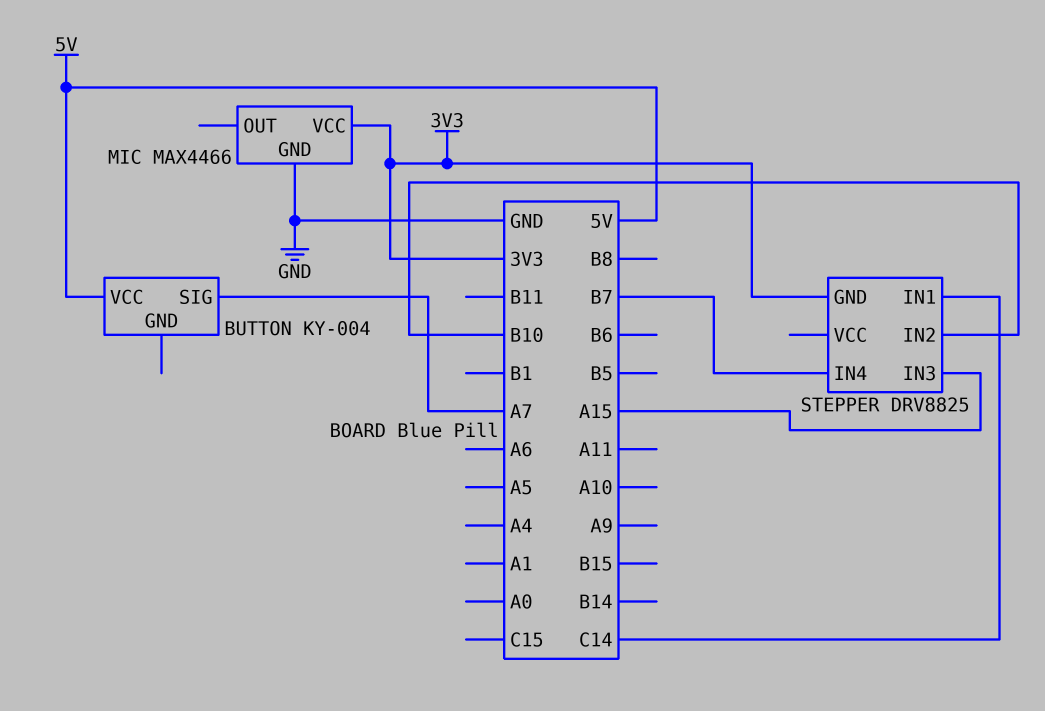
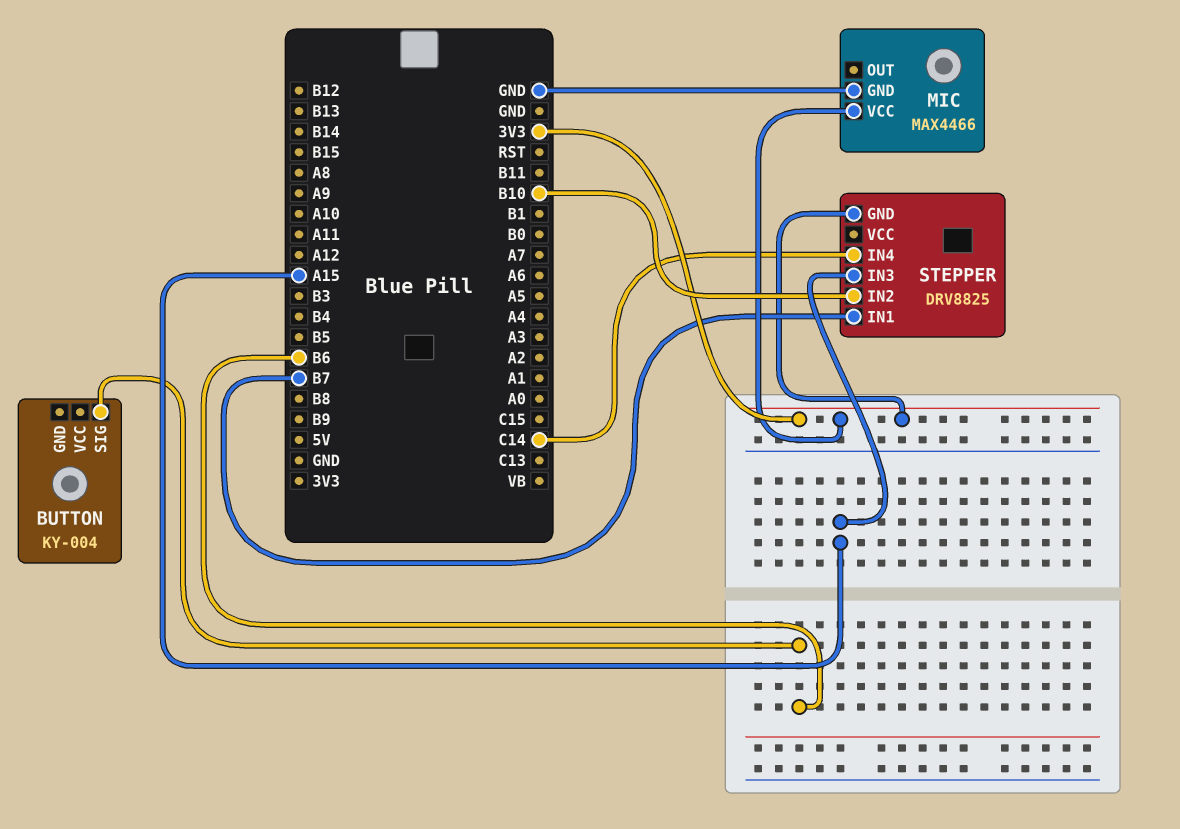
BUTTON pin SIG: A7 -> B6
BUTTON pin VCC: 5V -> none
STEPPER pin IN1: C14 -> B7
STEPPER pin IN4: B7 -> C14

